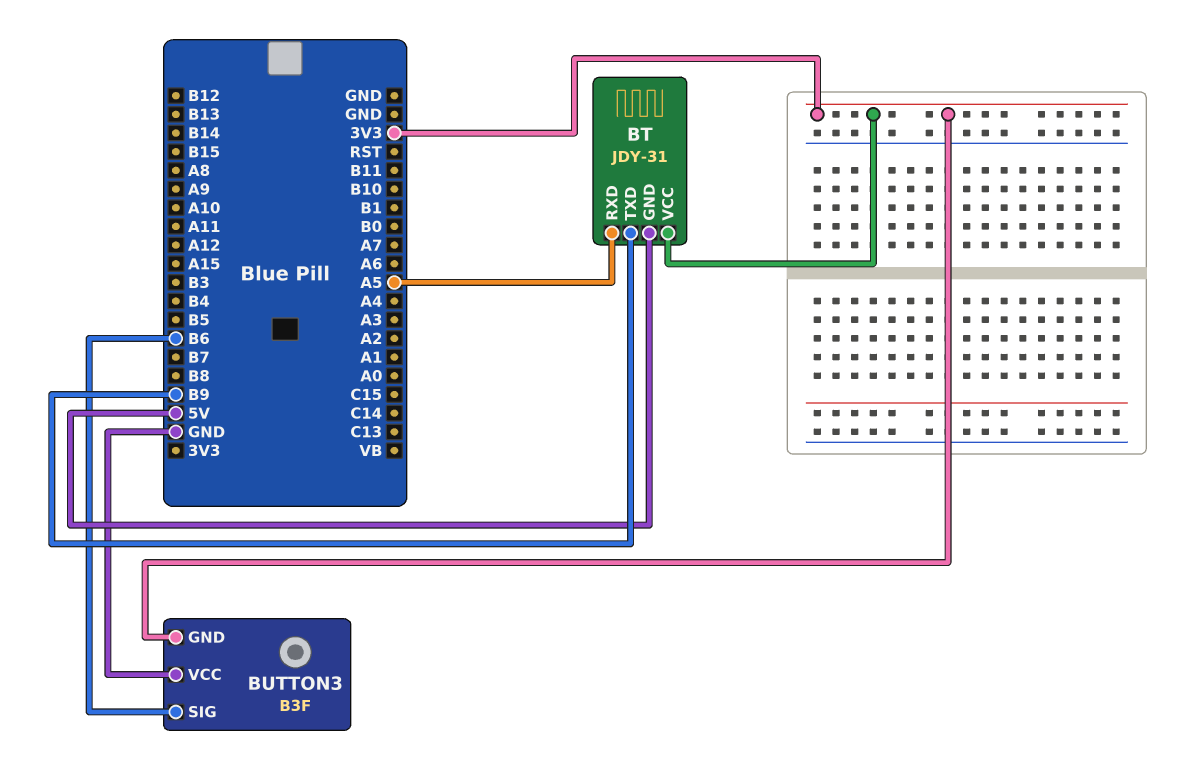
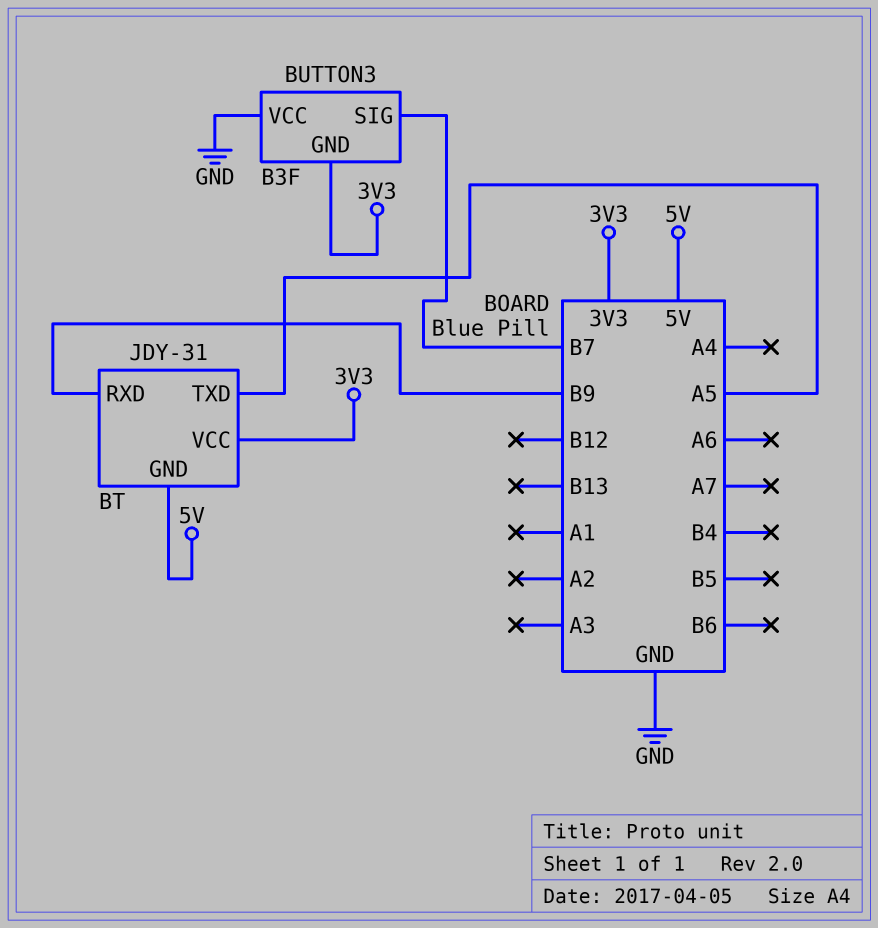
BT pin RXD: A5 -> B9
BT pin TXD: B9 -> A5
BUTTON3 pin SIG: B6 -> B7

